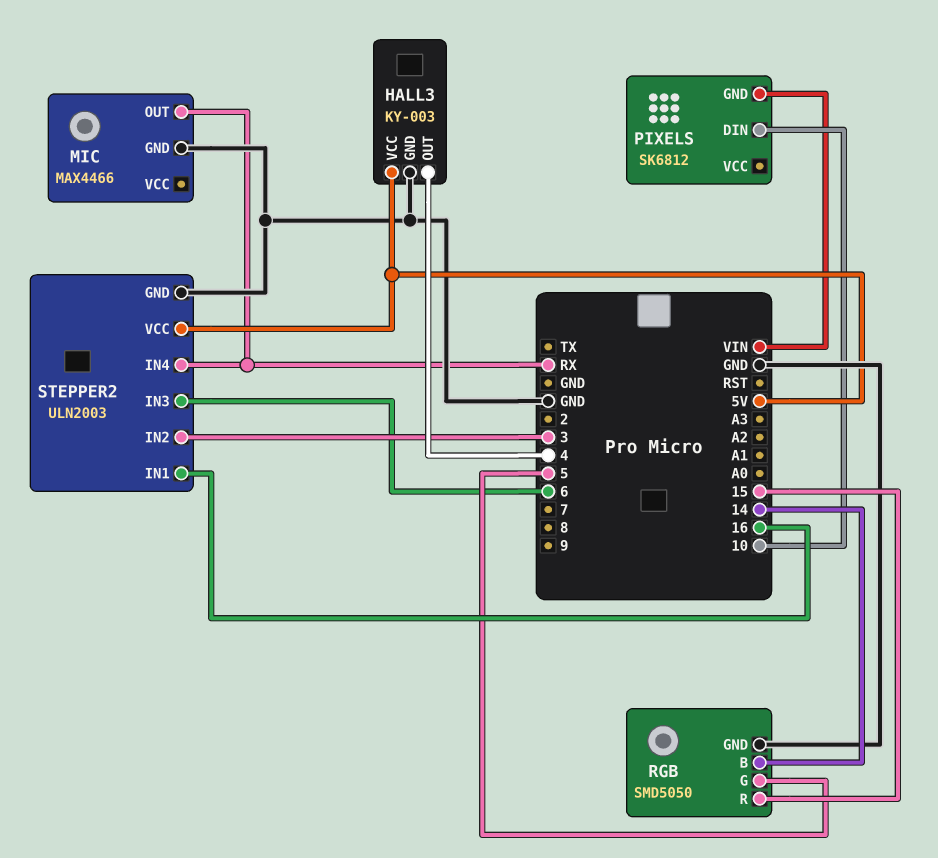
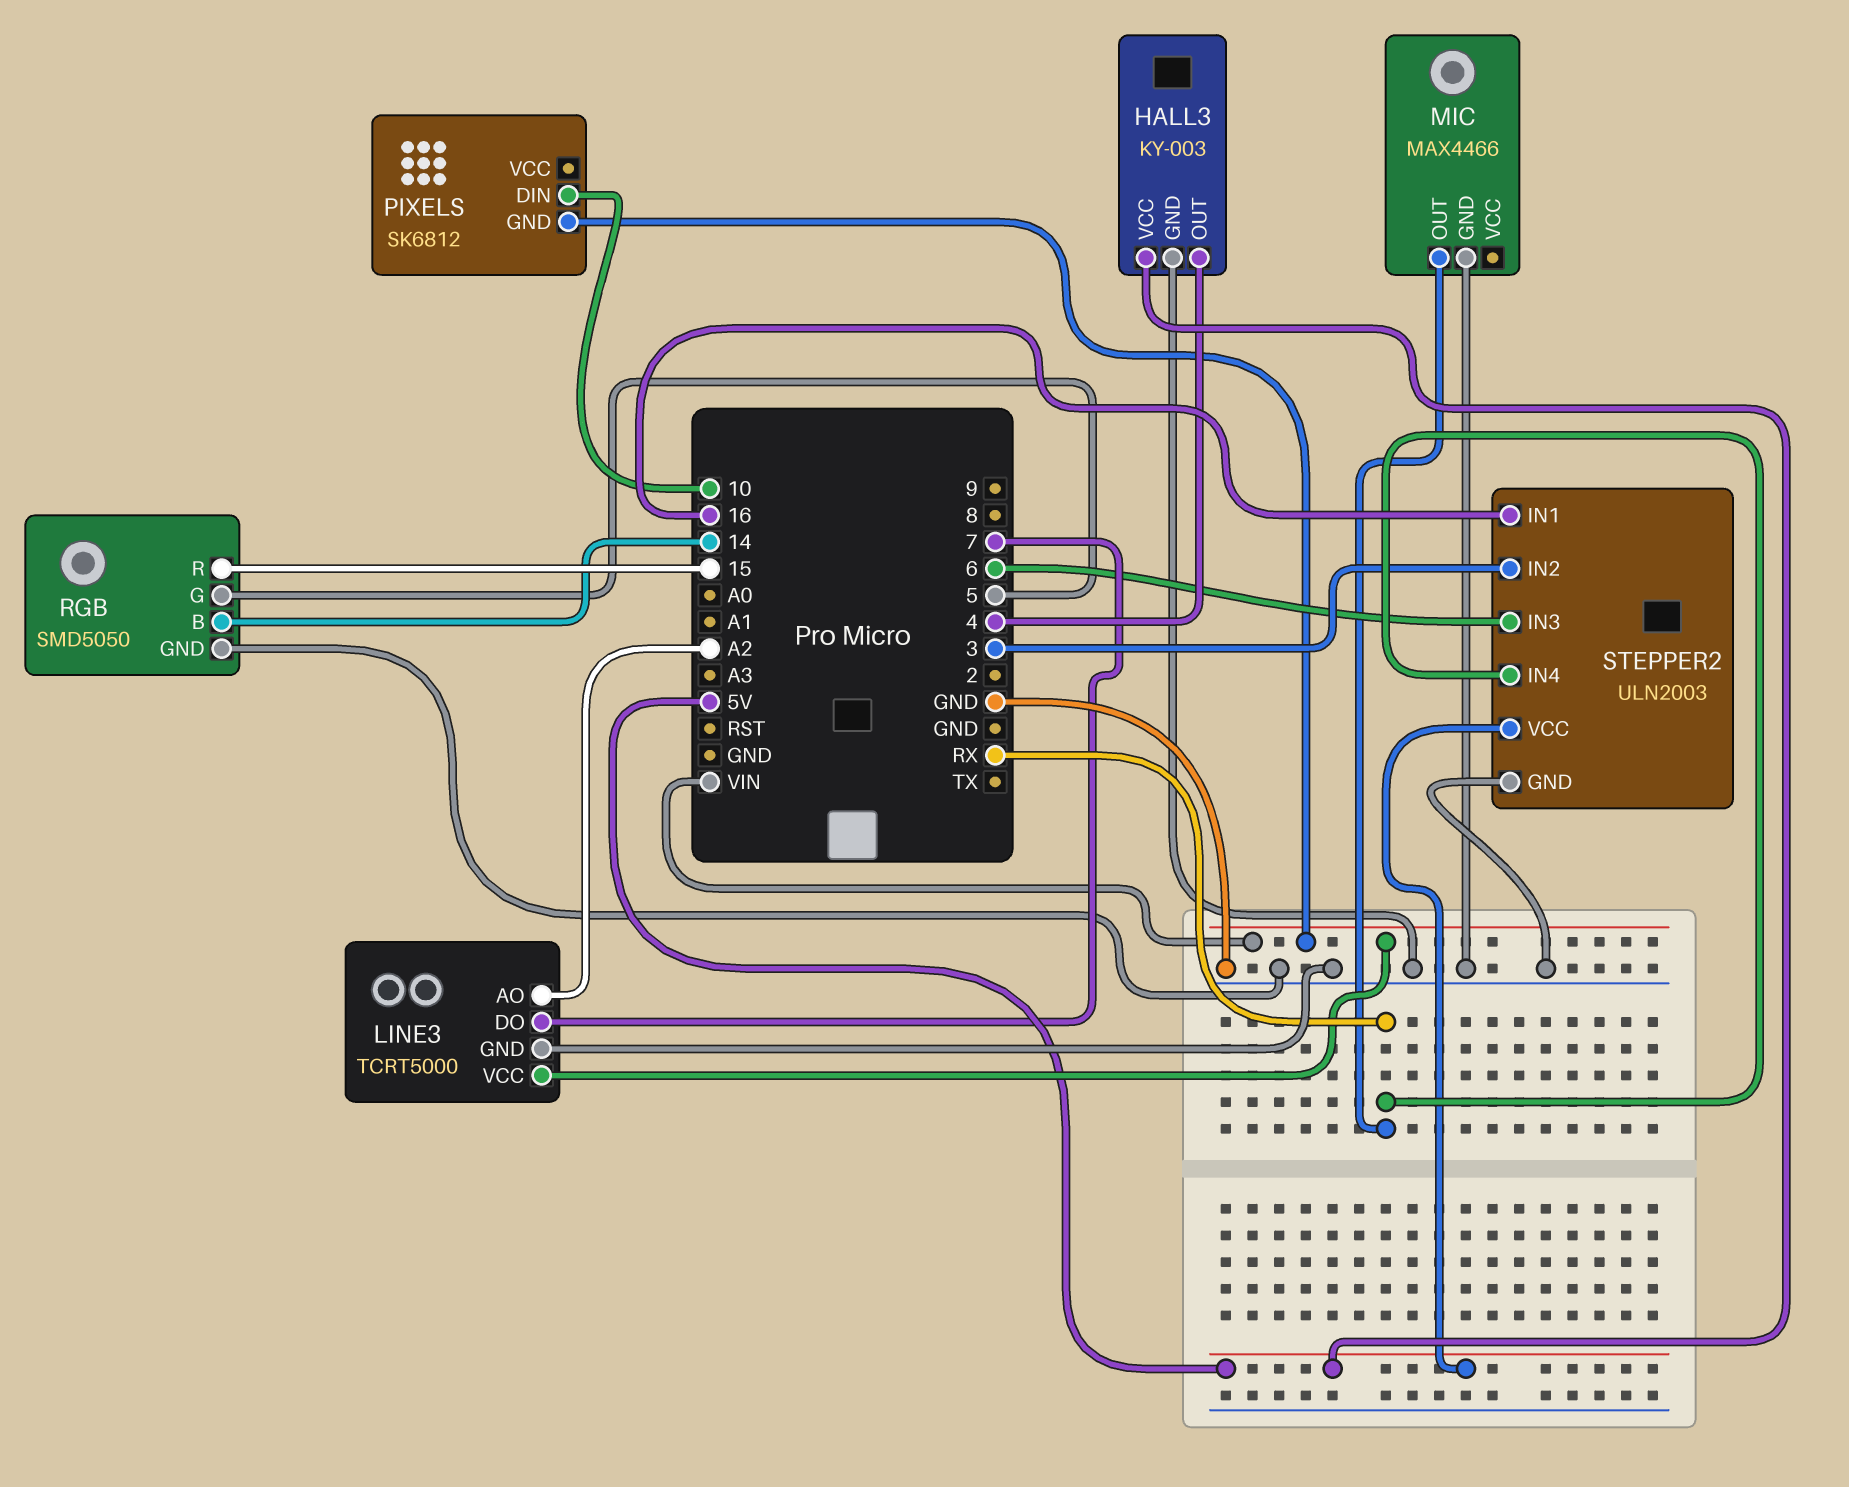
LINE3: none -> TCRT5000
LINE3 pin AO: none -> A2
LINE3 pin DO: none -> 7
LINE3 pin GND: none -> GND
LINE3 pin VCC: none -> VIN

